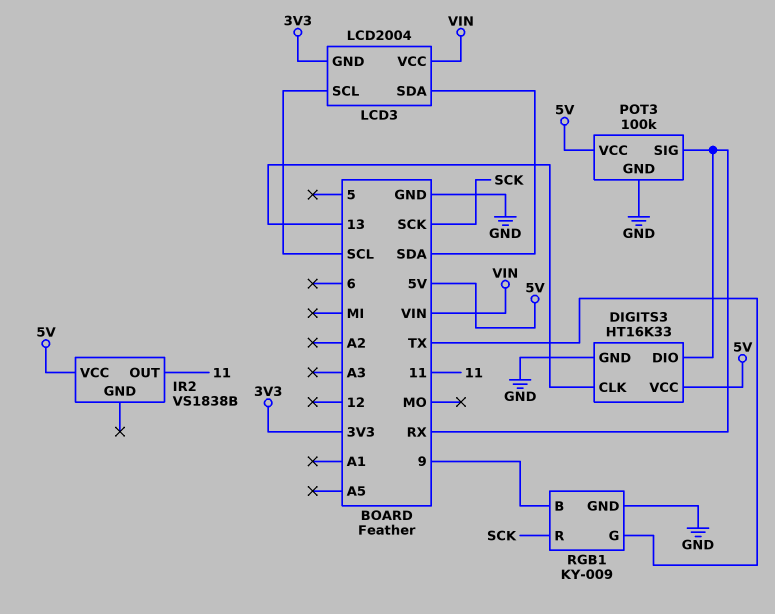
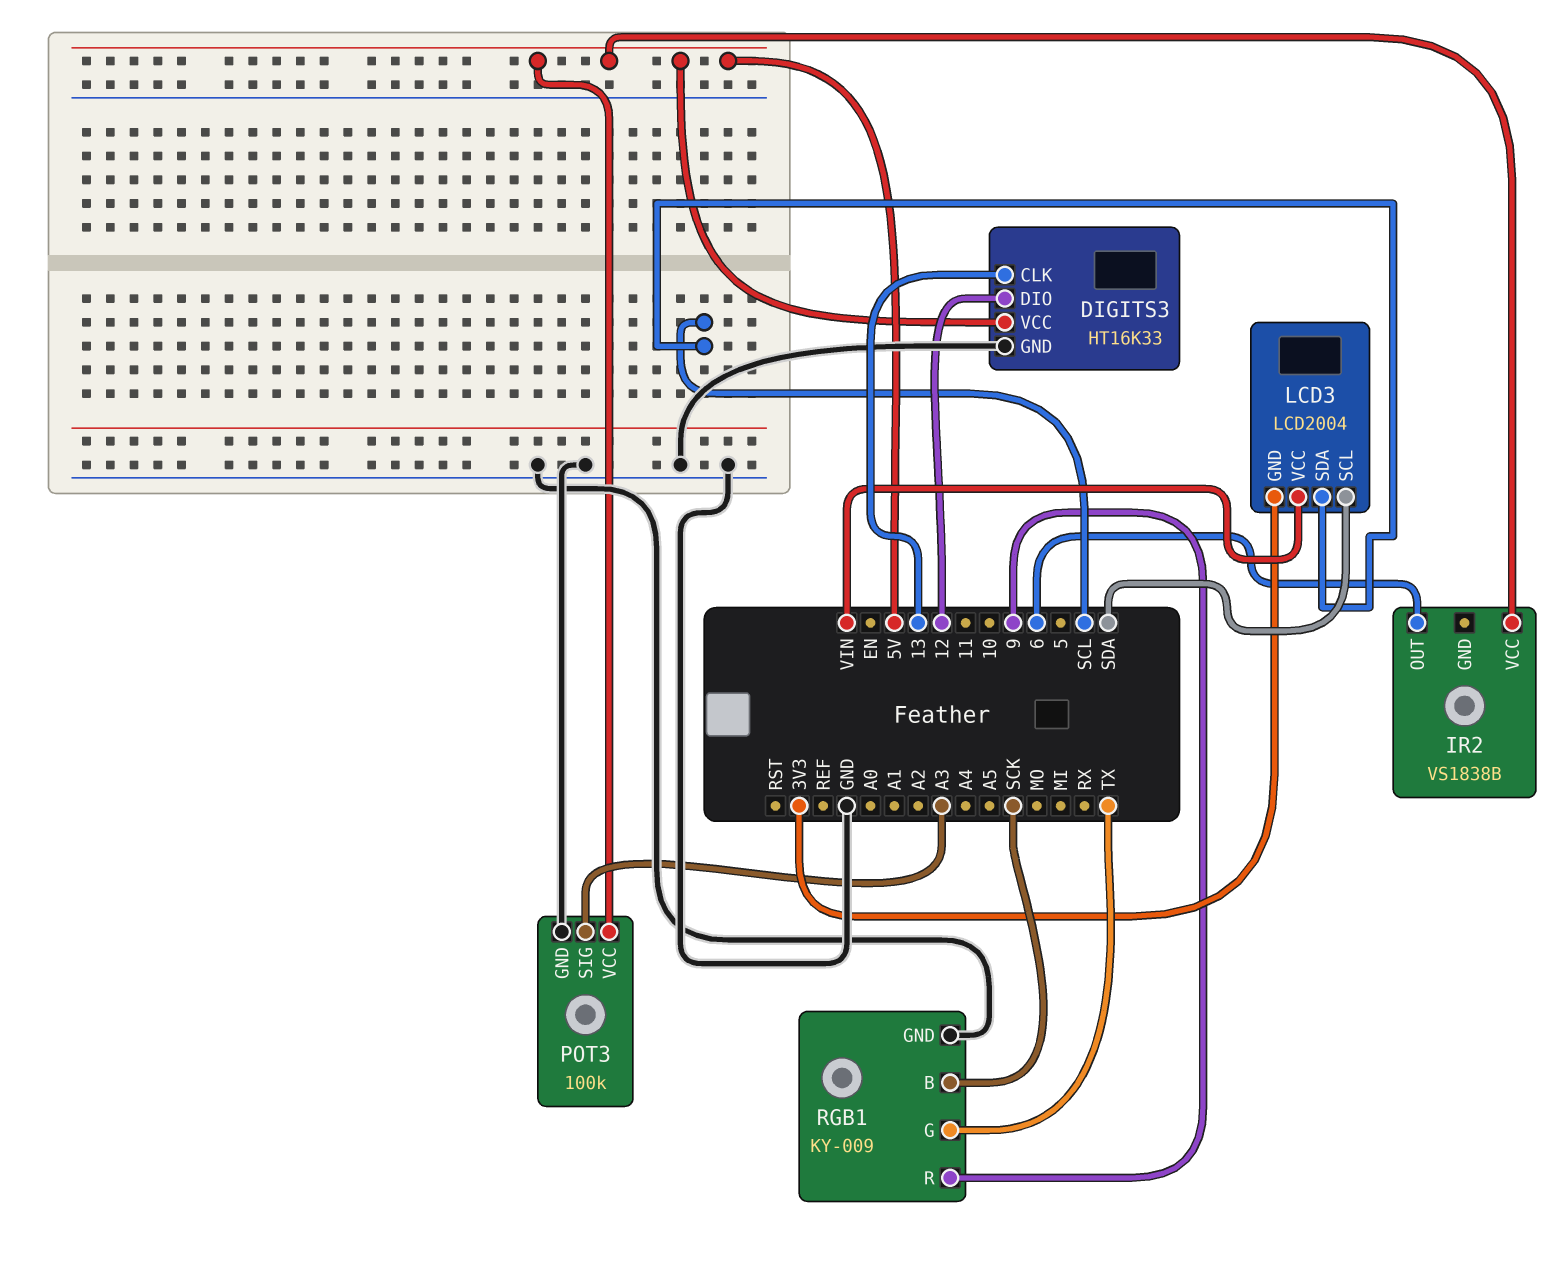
DIGITS3 pin DIO: RX -> 12
IR2 pin OUT: 11 -> 6
LCD3 pin SCL: SCL -> SDA
LCD3 pin SDA: SDA -> SCL
POT3 pin SIG: RX -> A3
RGB1 pin B: 9 -> SCK
RGB1 pin R: SCK -> 9

